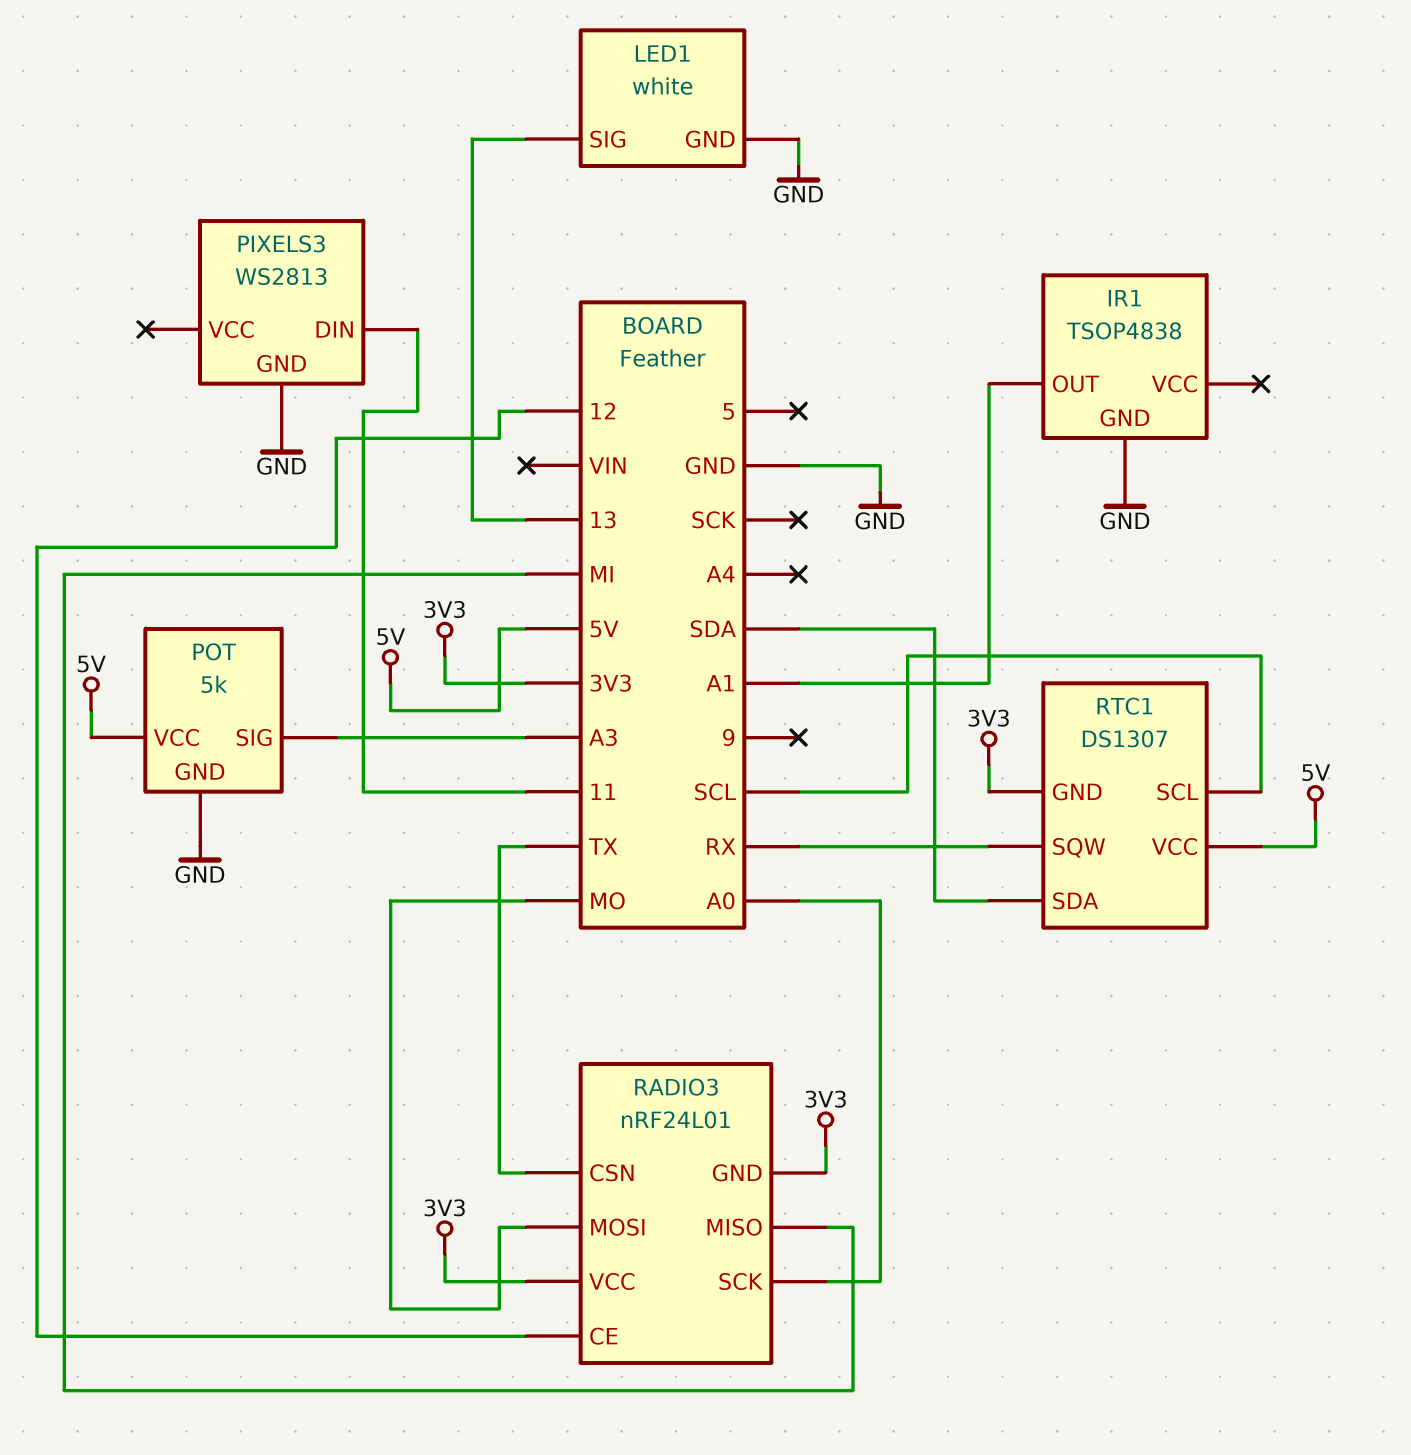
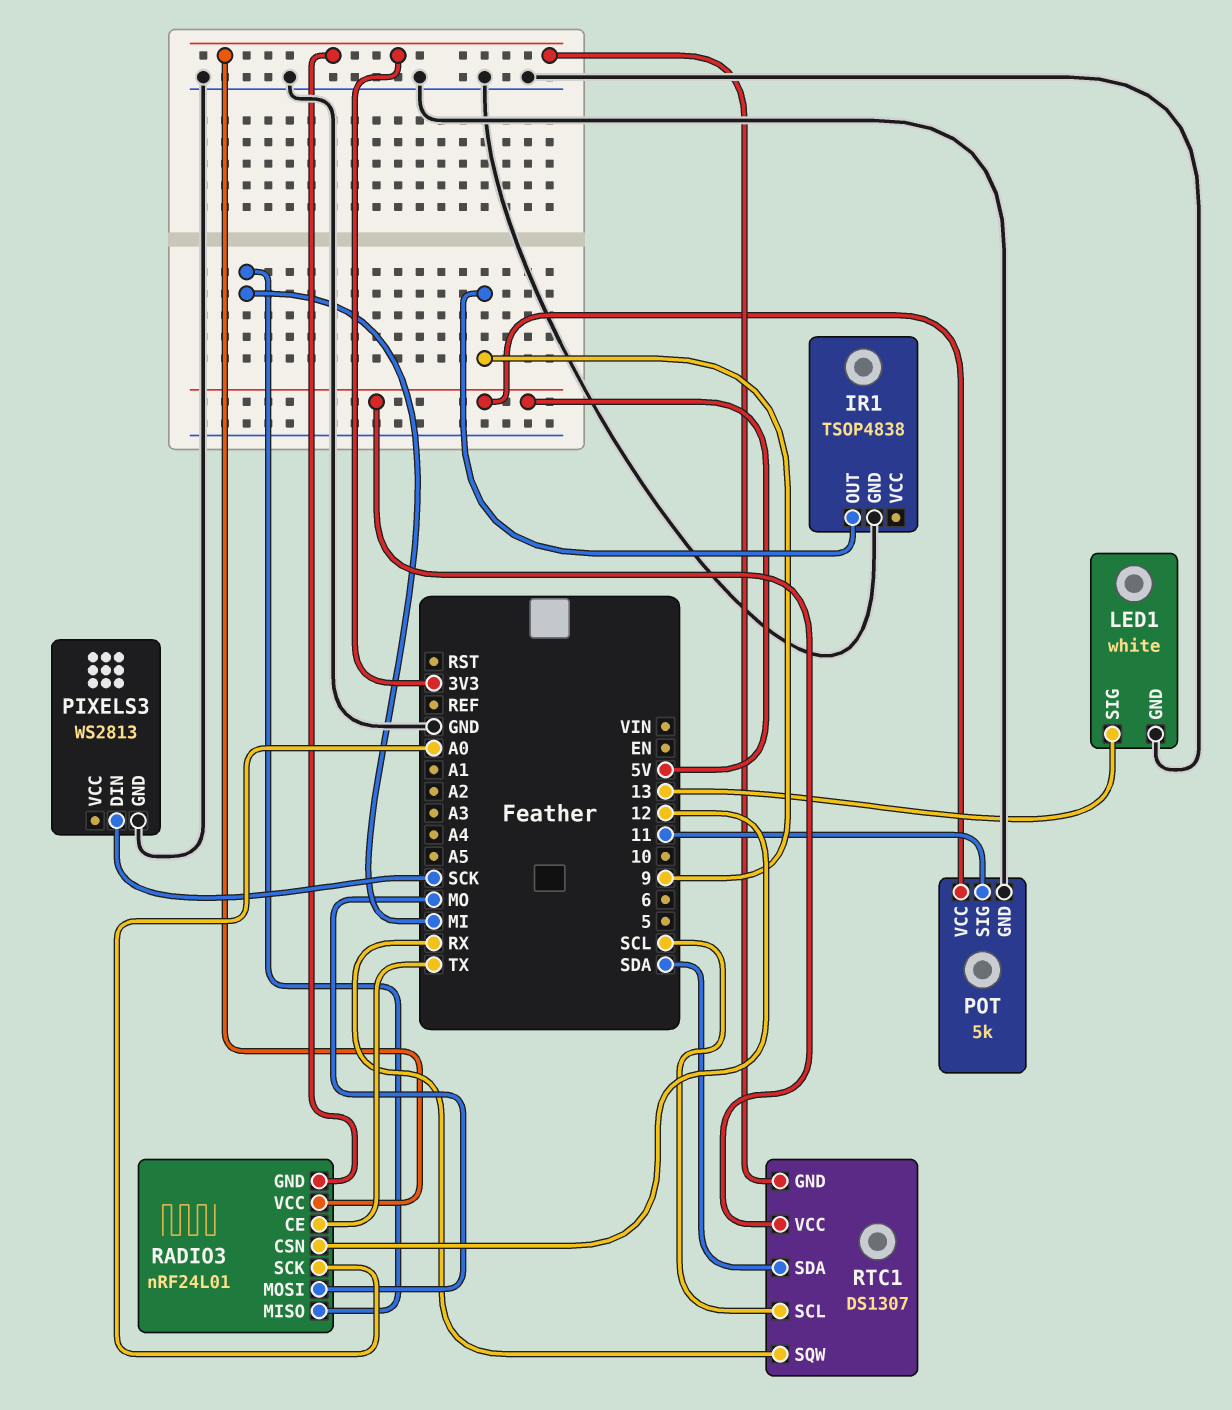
IR1 pin OUT: A1 -> 9
PIXELS3 pin DIN: 11 -> SCK
POT pin SIG: A3 -> 11
RADIO3 pin CE: 12 -> TX
RADIO3 pin CSN: TX -> 12

